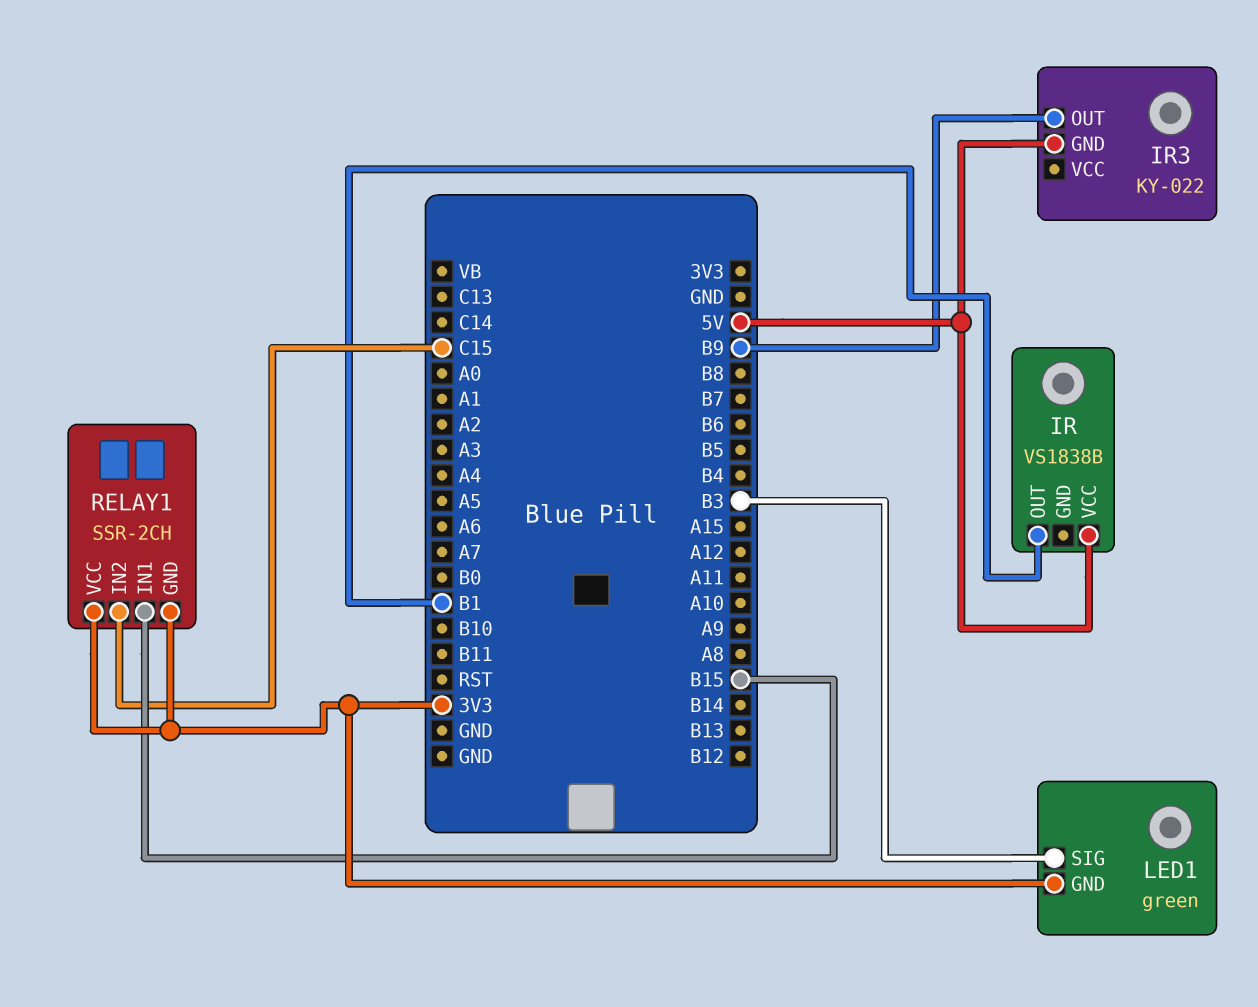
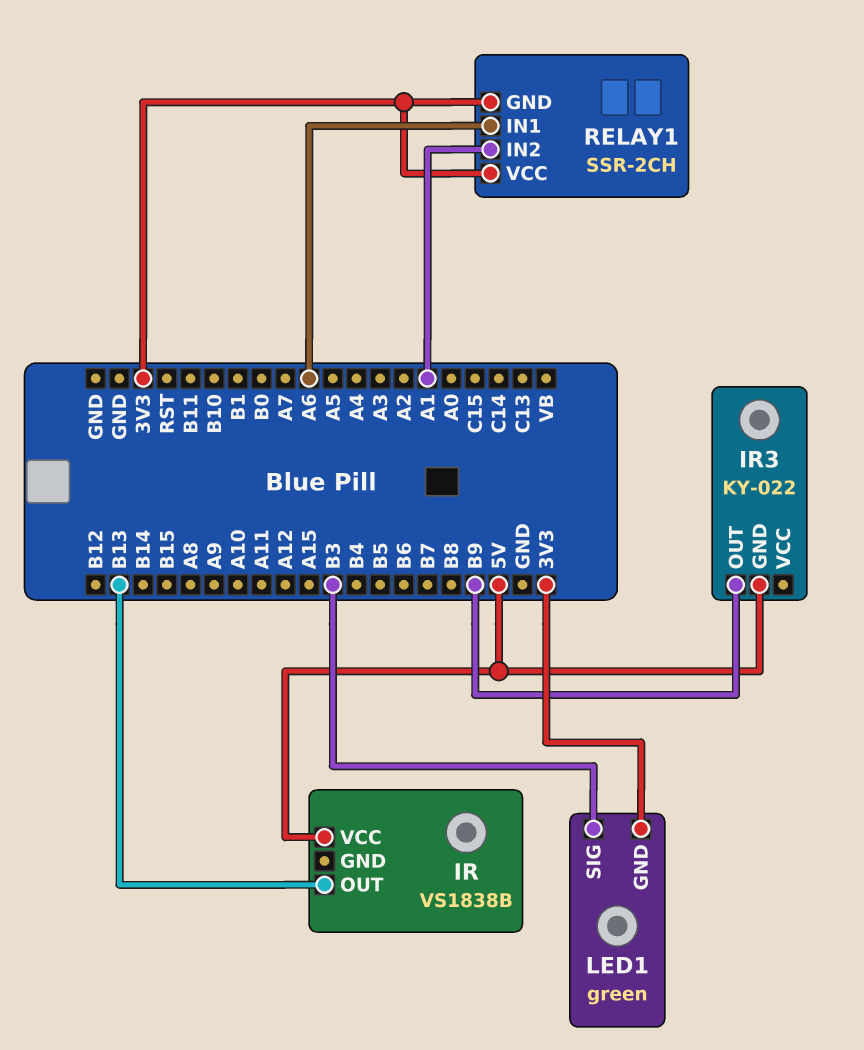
IR pin OUT: B1 -> B13
RELAY1 pin IN1: B15 -> A6
RELAY1 pin IN2: C15 -> A1

